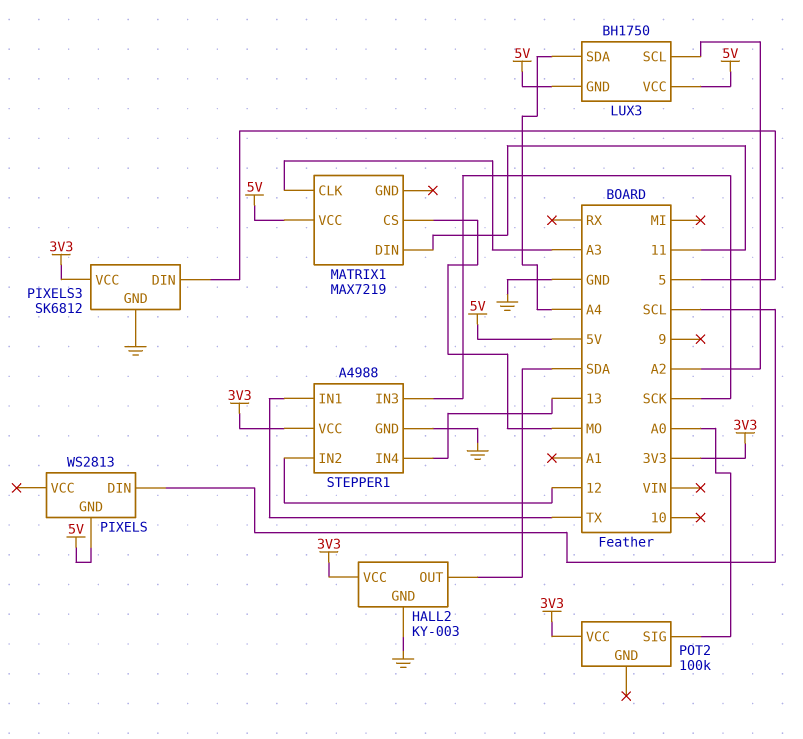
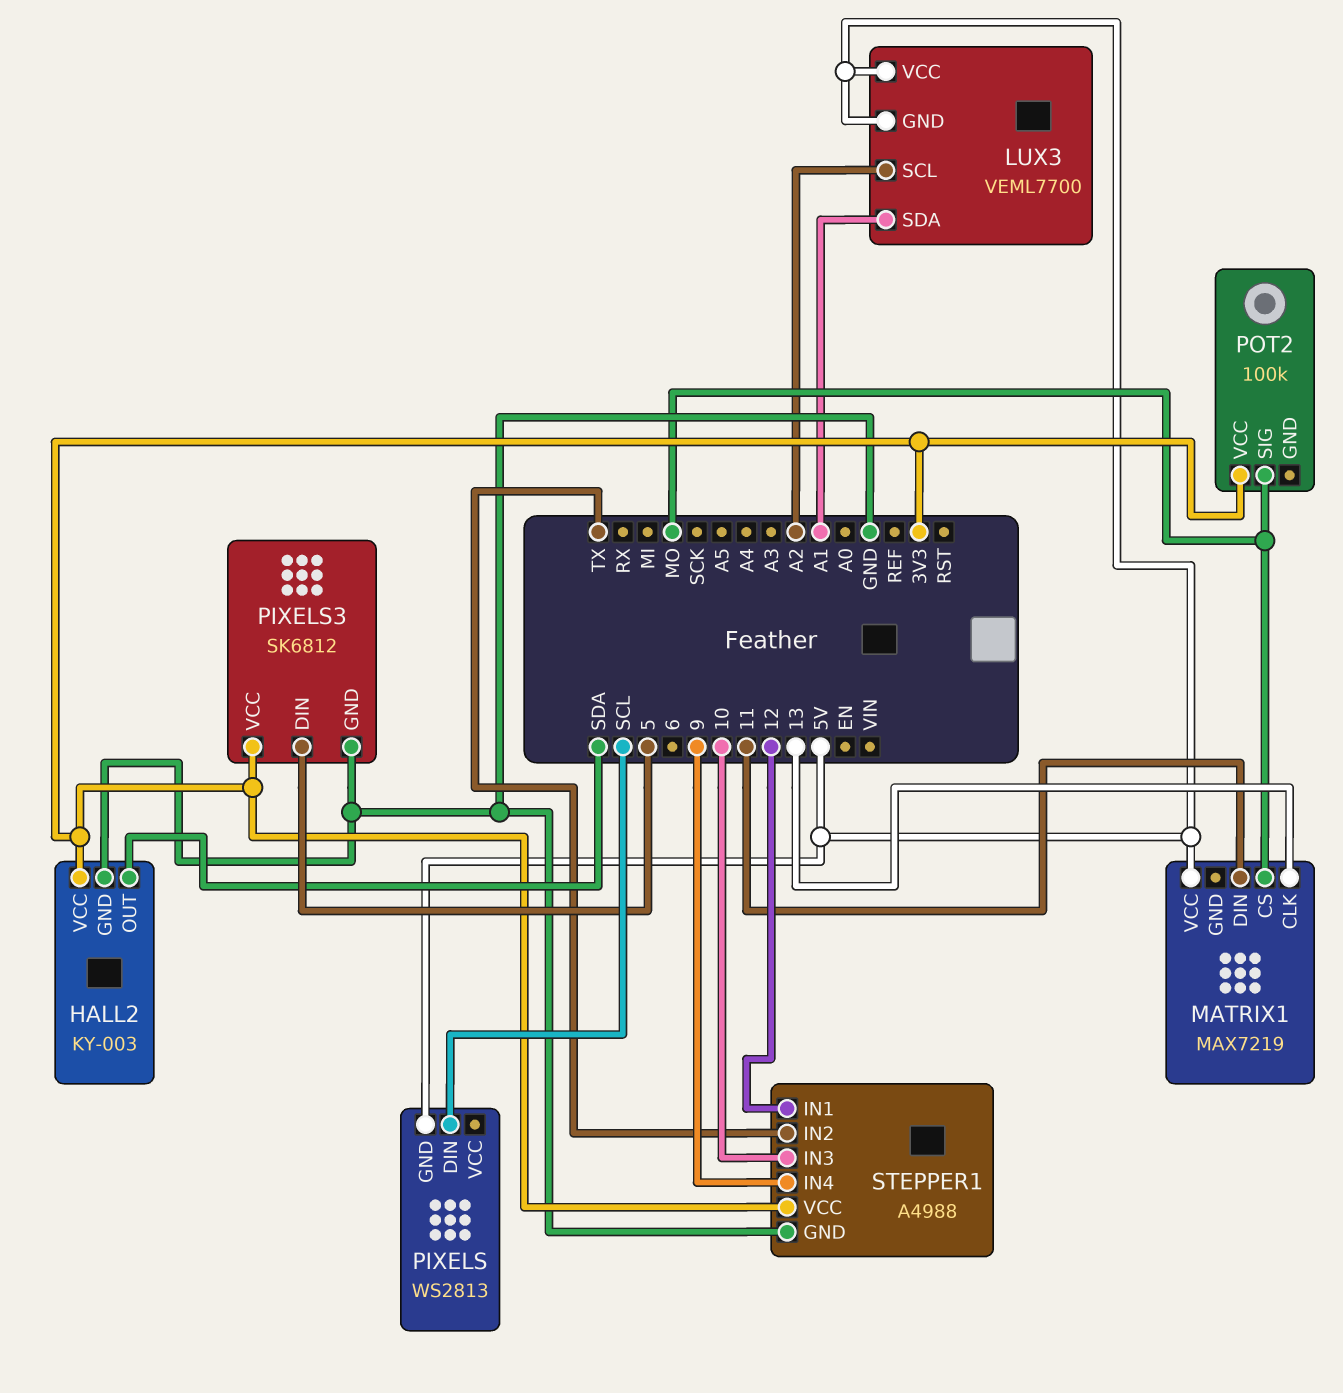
LUX3: BH1750 -> VEML7700
LUX3 pin SDA: A4 -> A1
MATRIX1 pin CLK: A3 -> 13
POT2 pin SIG: A0 -> MO
STEPPER1 pin IN1: TX -> 12
STEPPER1 pin IN2: 12 -> TX
STEPPER1 pin IN3: SCK -> 10
STEPPER1 pin IN4: 13 -> 9

